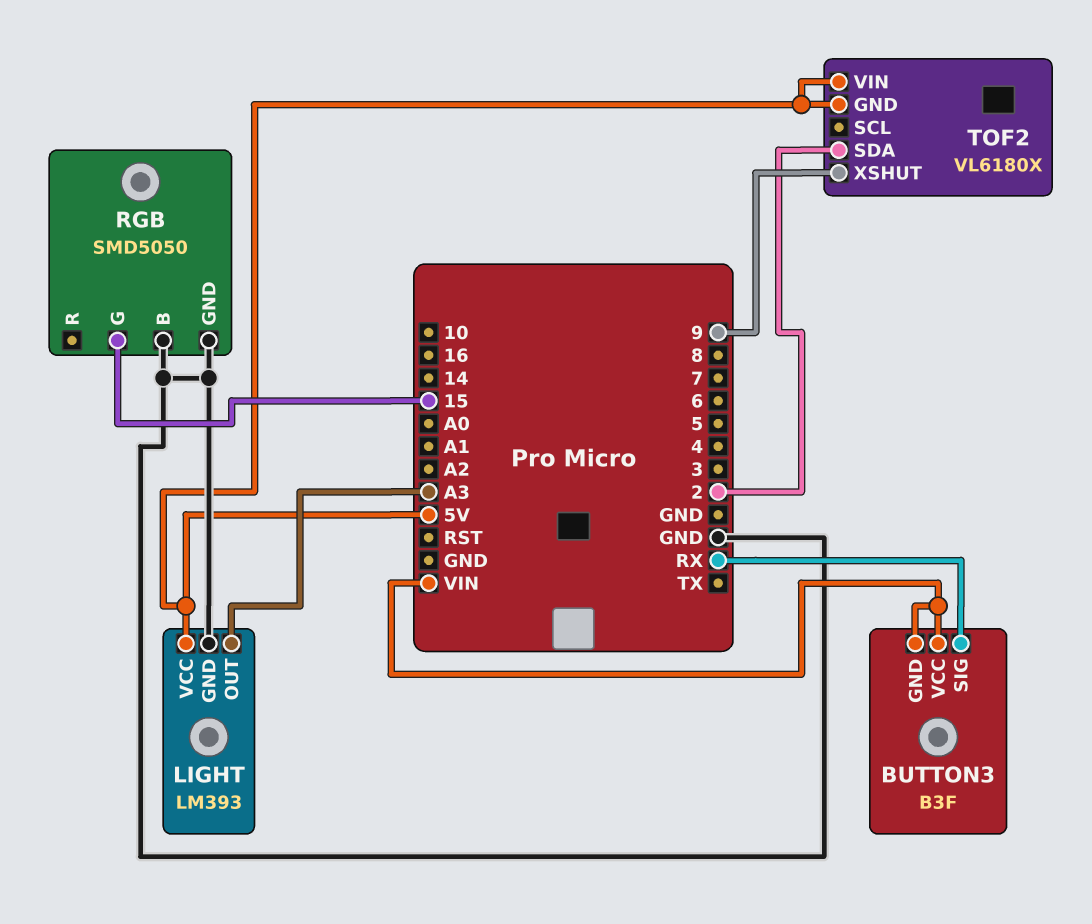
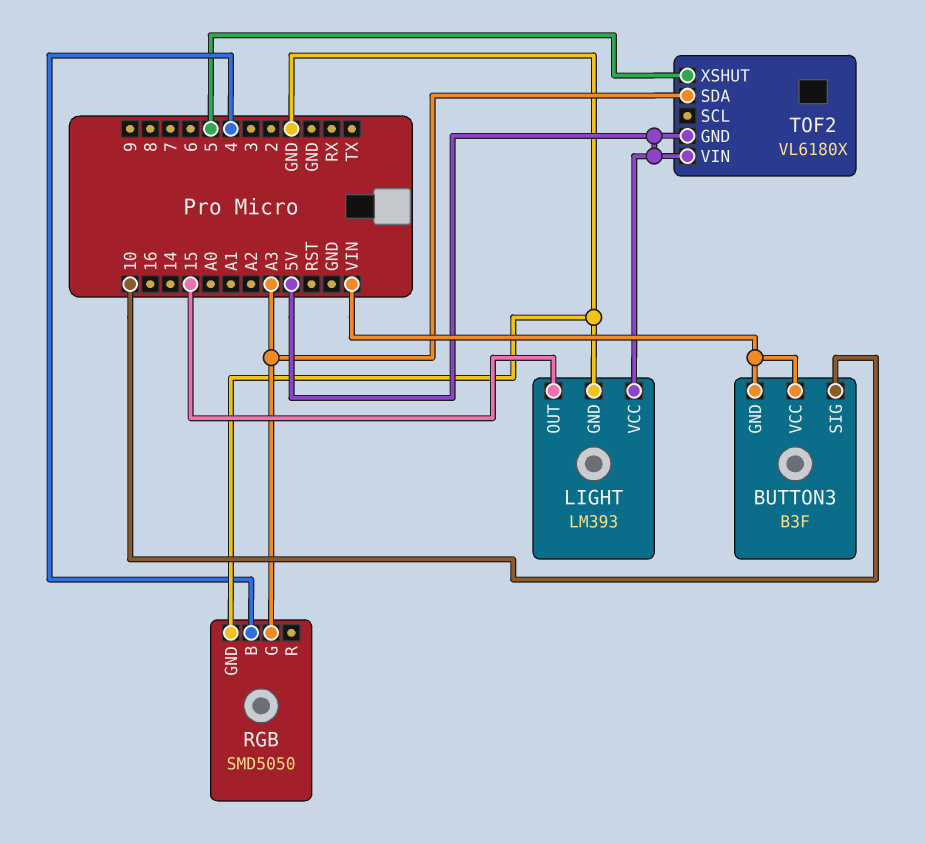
BUTTON3 pin SIG: RX -> 10
LIGHT pin OUT: A3 -> 15
RGB pin B: GND -> 4
RGB pin G: 15 -> A3
TOF2 pin SDA: 2 -> A3
TOF2 pin XSHUT: 9 -> 5

